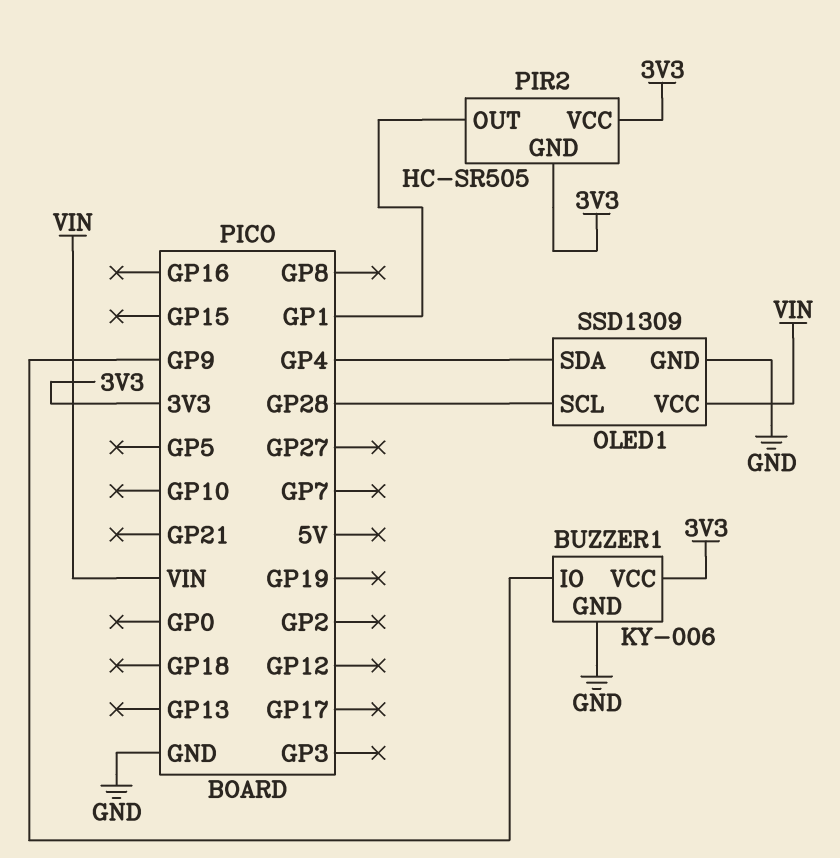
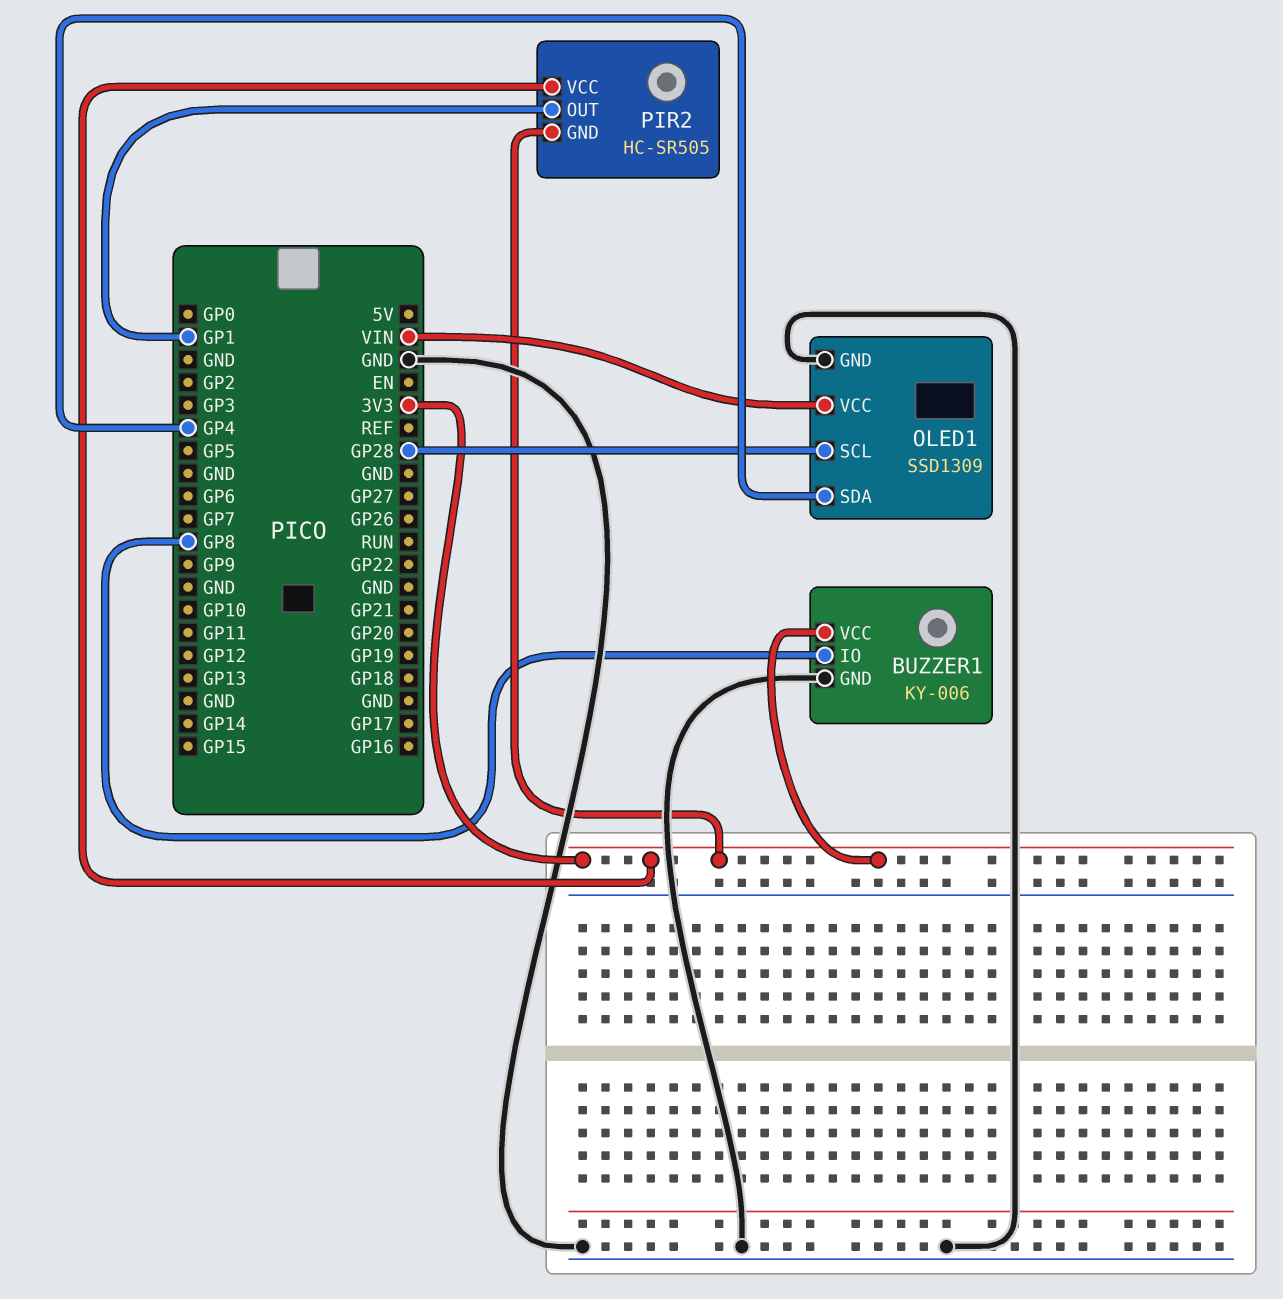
BUZZER1 pin IO: GP9 -> GP8

